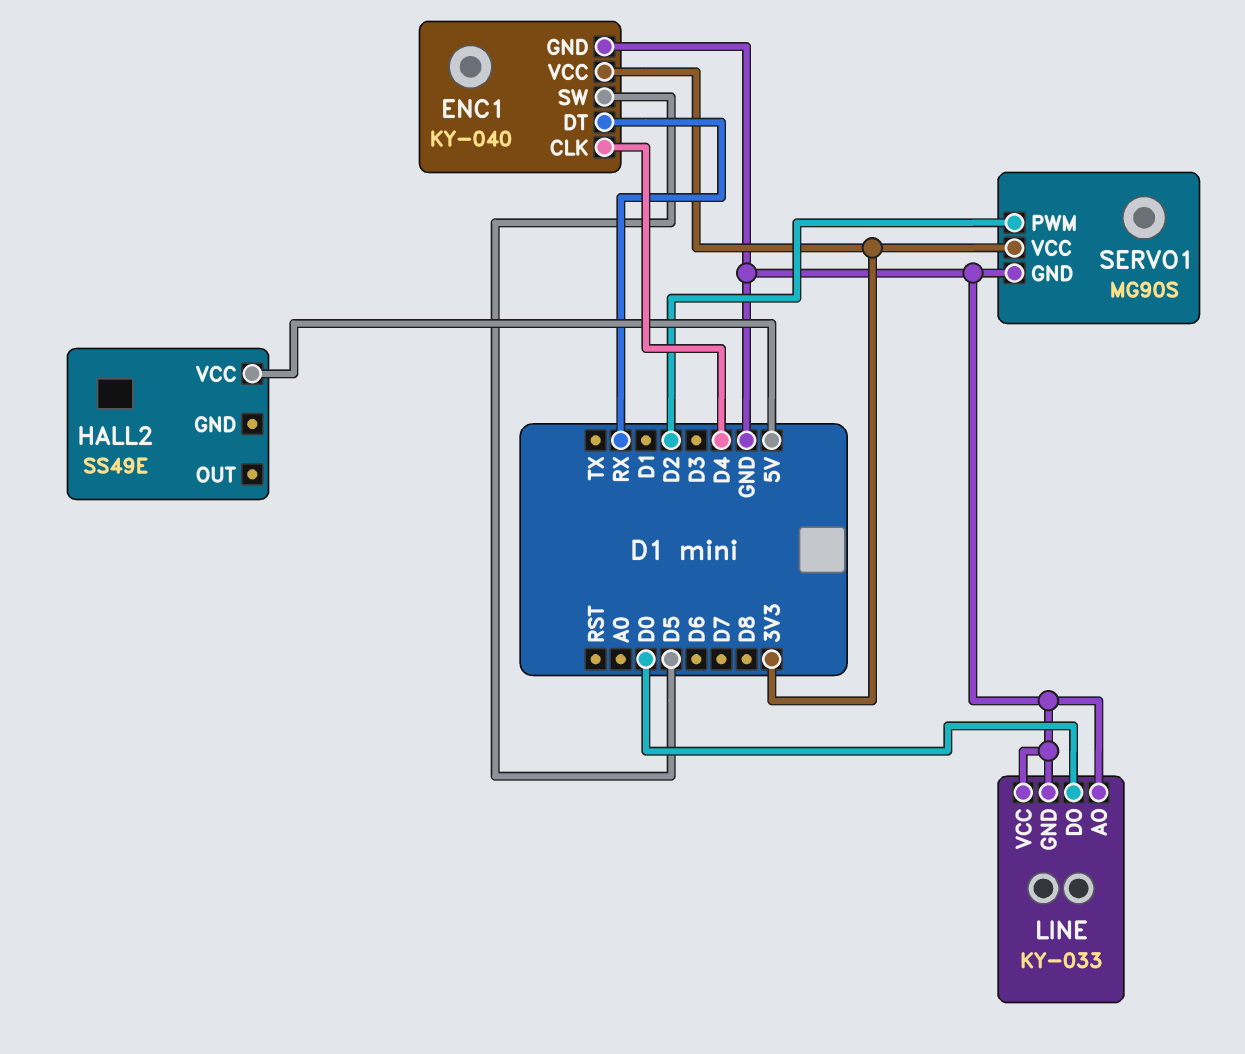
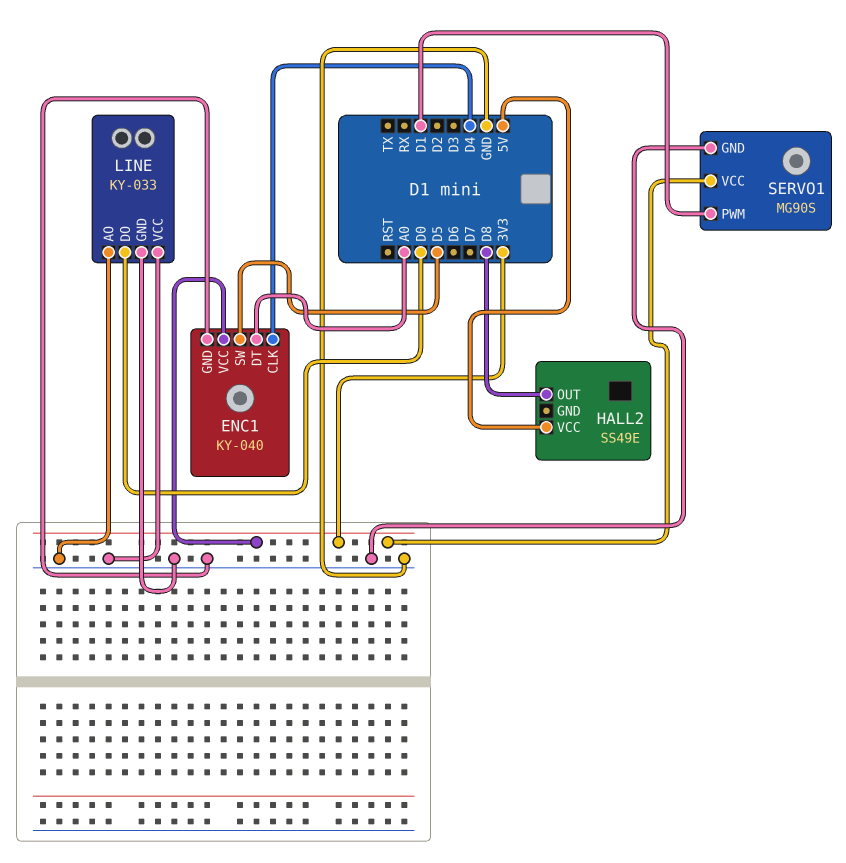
ENC1 pin DT: RX -> A0
HALL2 pin OUT: none -> D8
SERVO1 pin PWM: D2 -> D1

